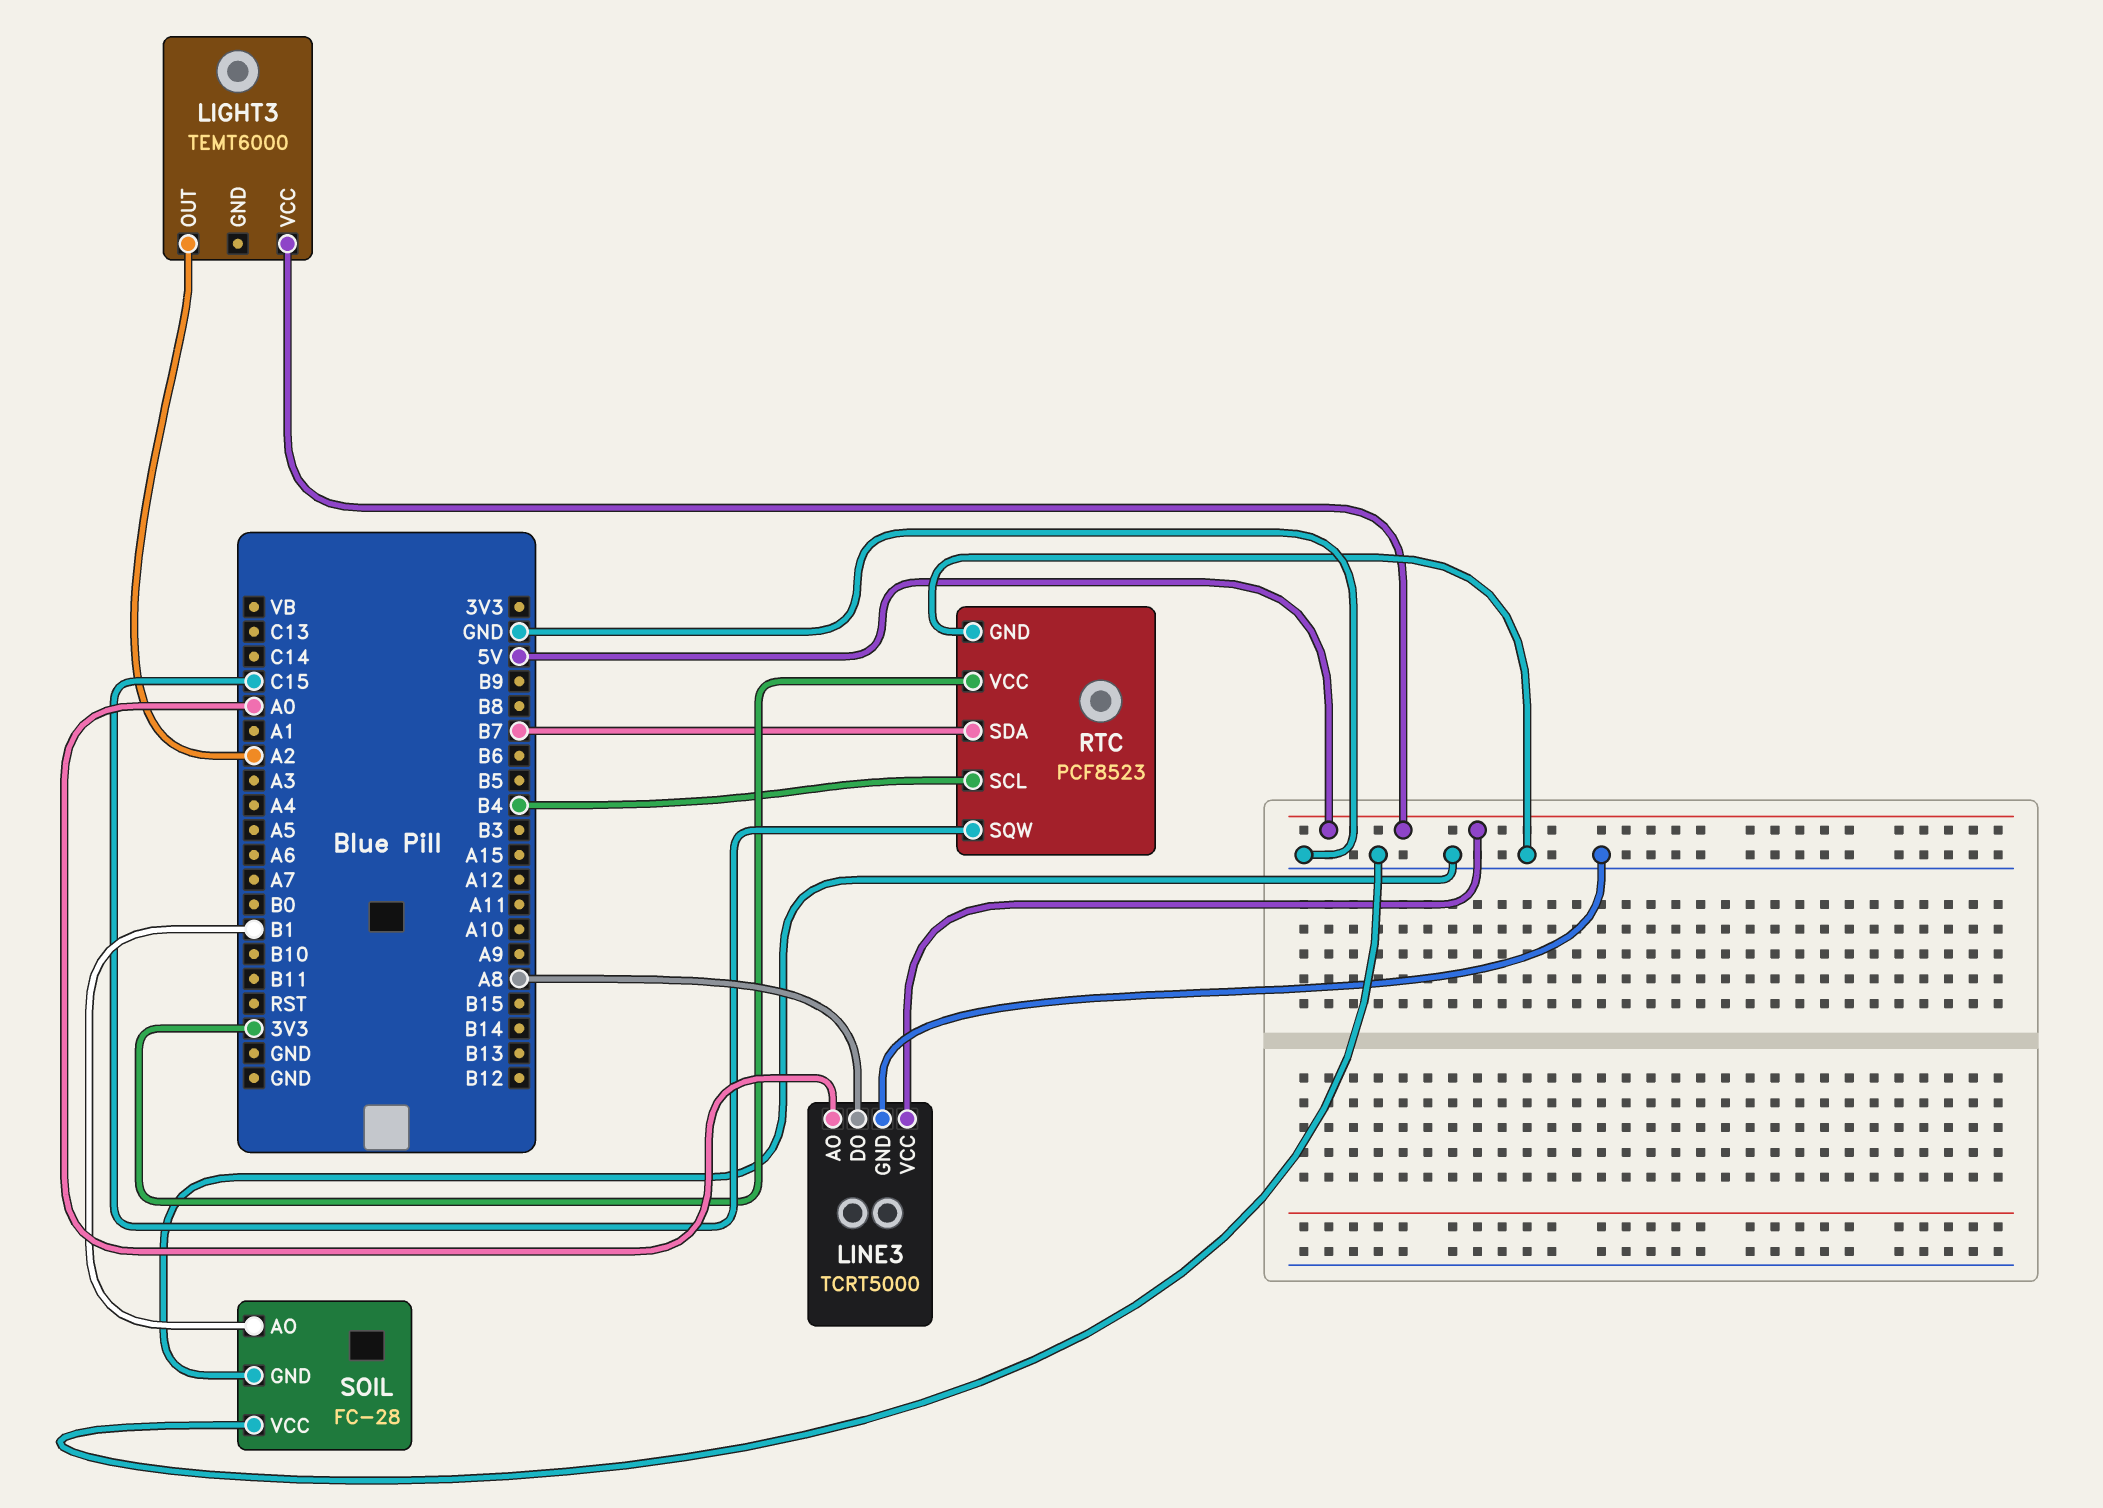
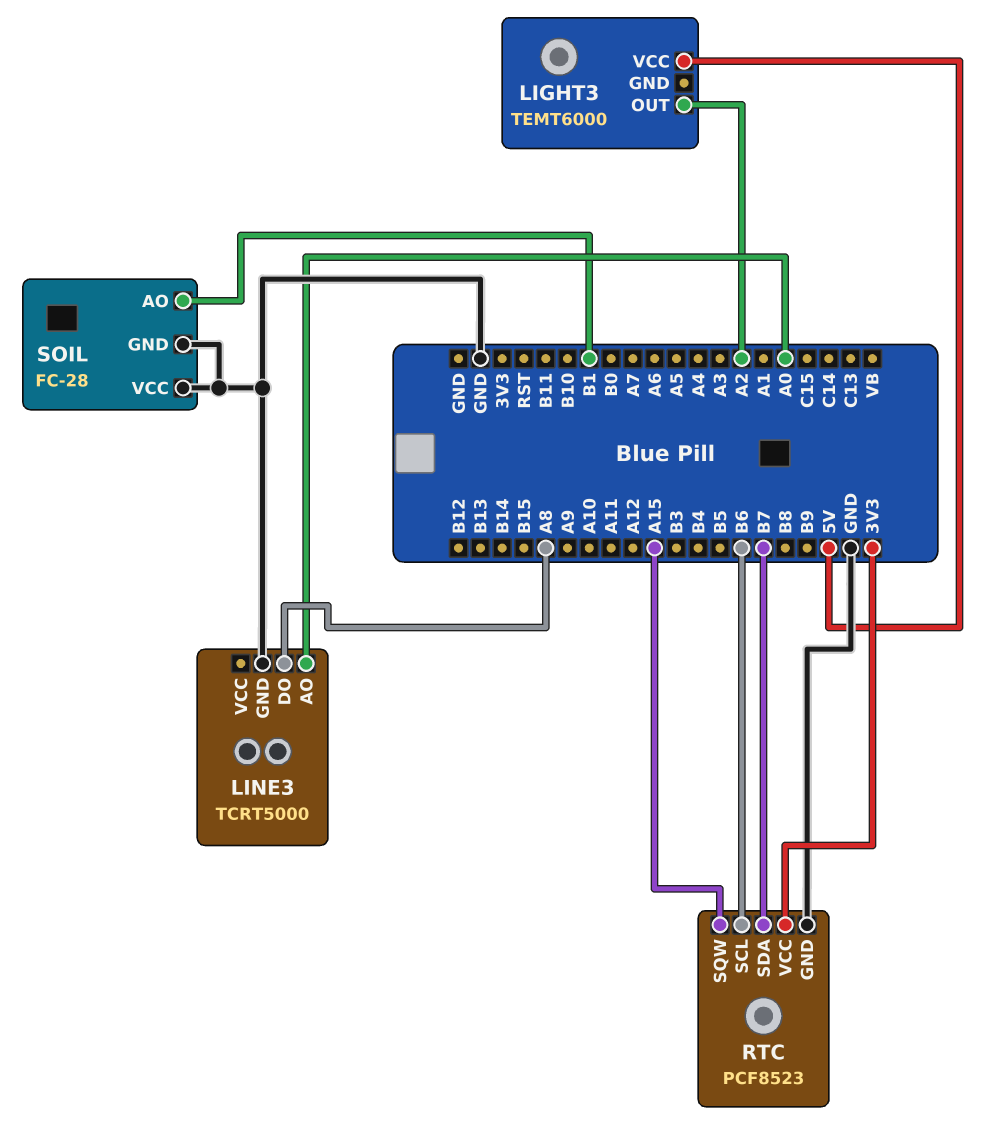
LINE3 pin VCC: 5V -> none
RTC pin SCL: B4 -> B6
RTC pin SQW: C15 -> A15

